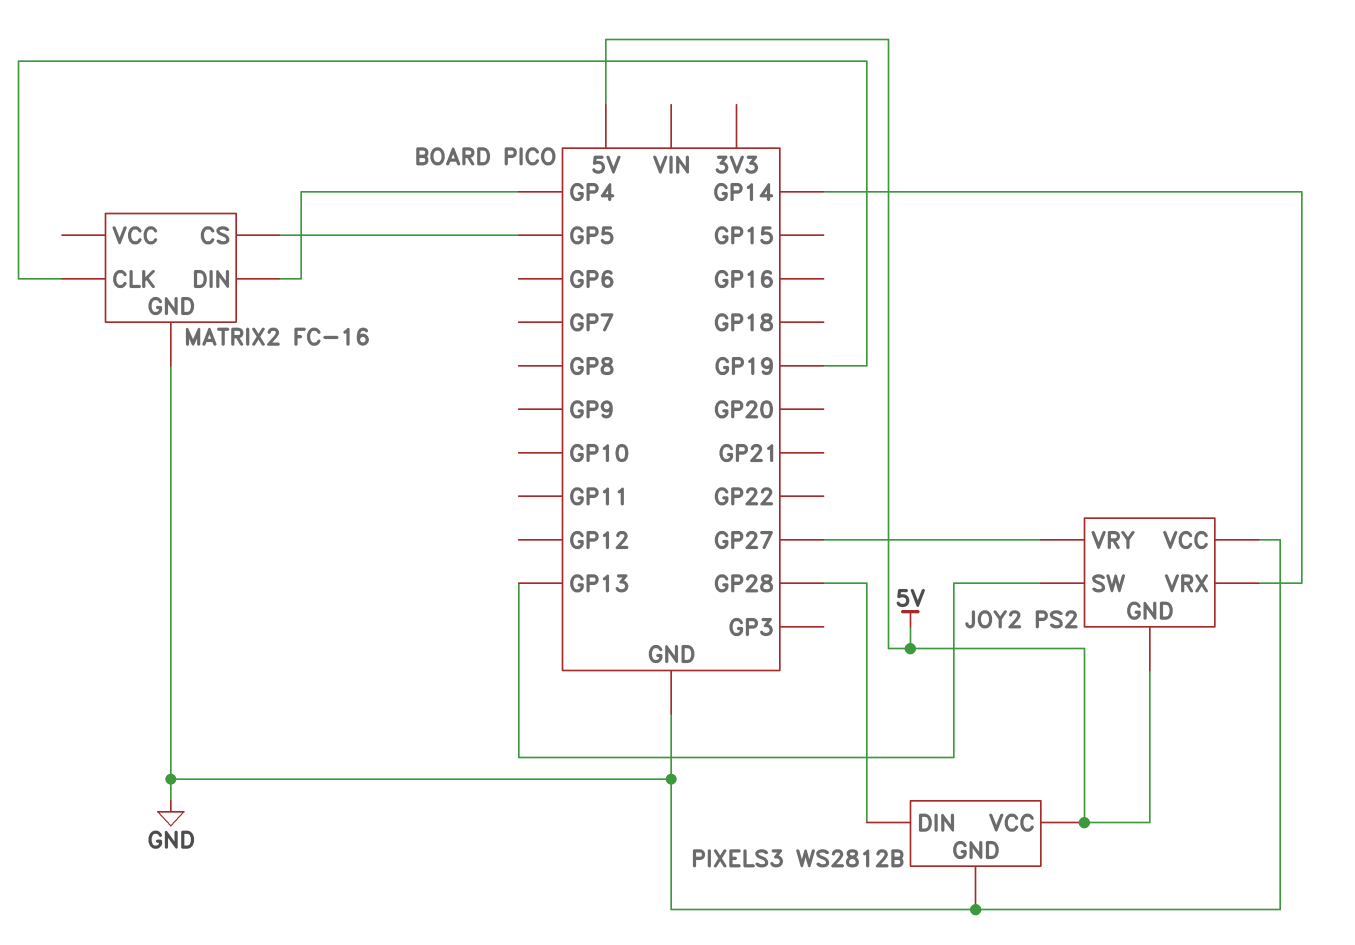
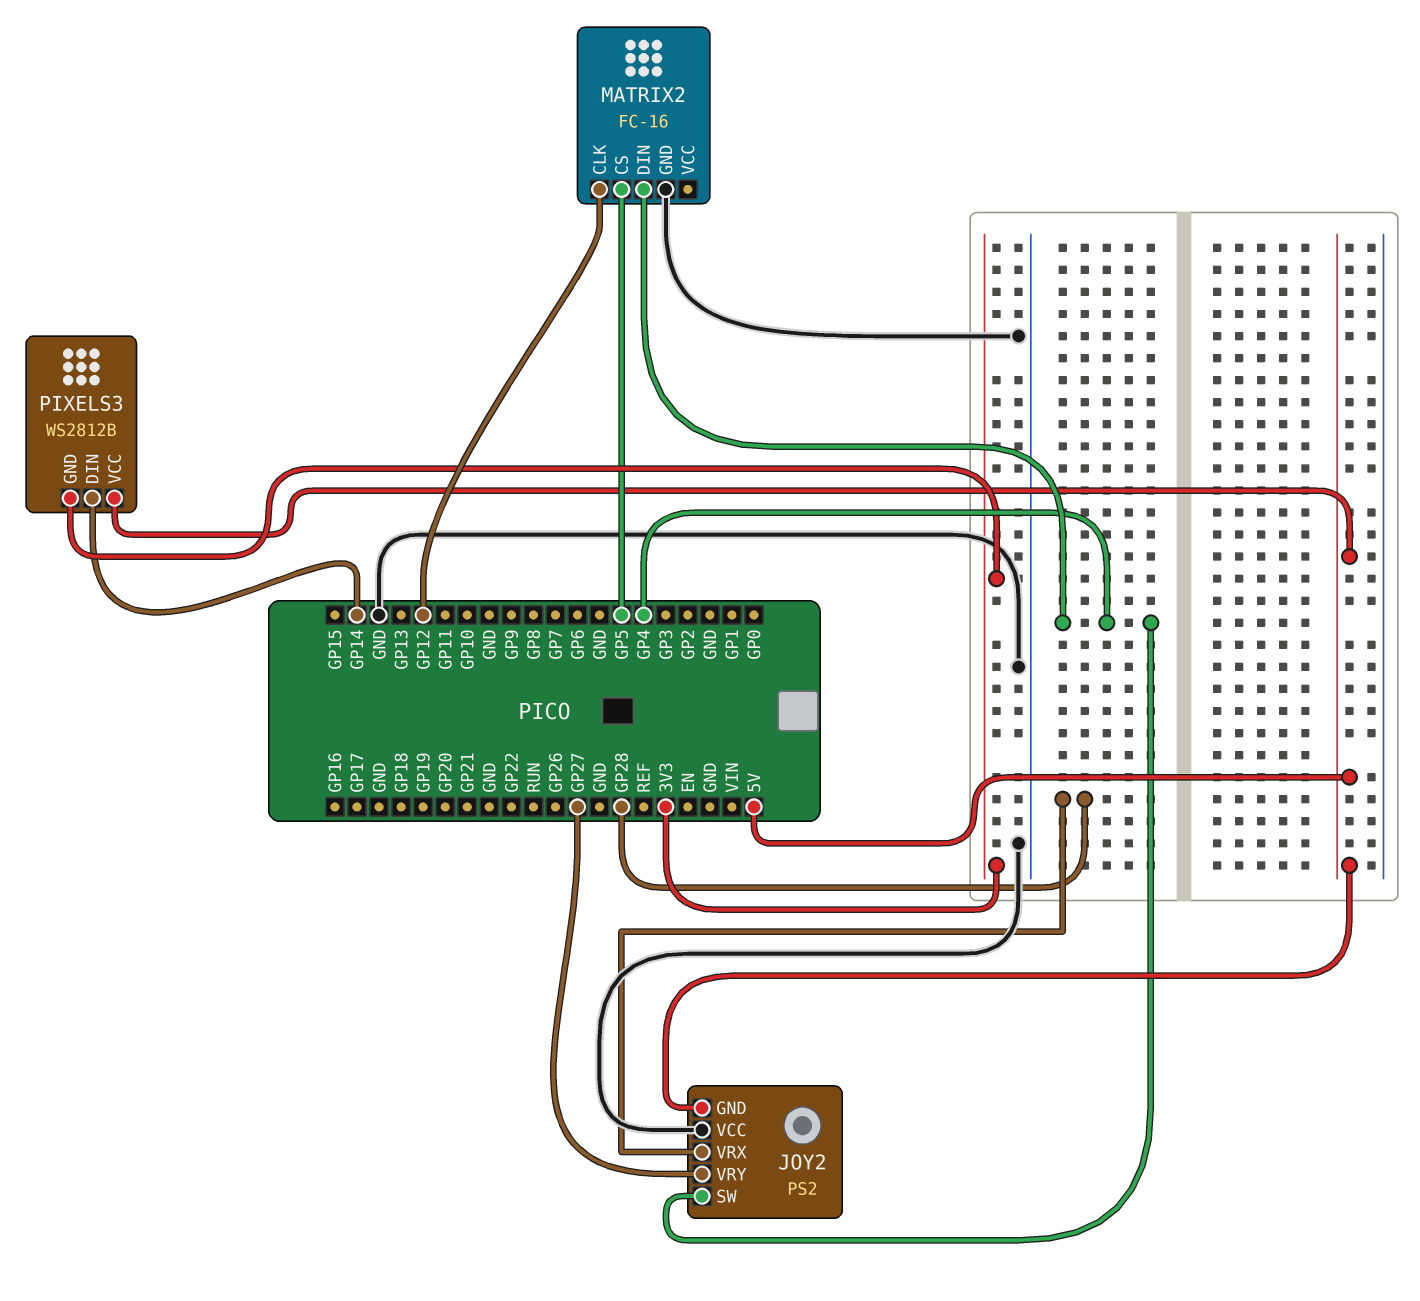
JOY2 pin SW: GP13 -> GP4
JOY2 pin VRX: GP14 -> GP28
MATRIX2 pin CLK: GP19 -> GP12
PIXELS3 pin DIN: GP28 -> GP14
PIXELS3 pin GND: GND -> 3V3

